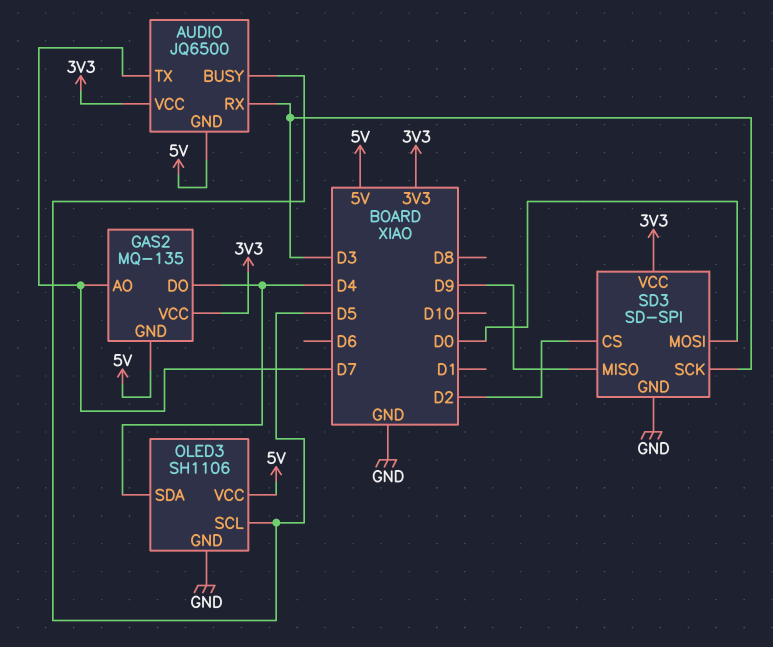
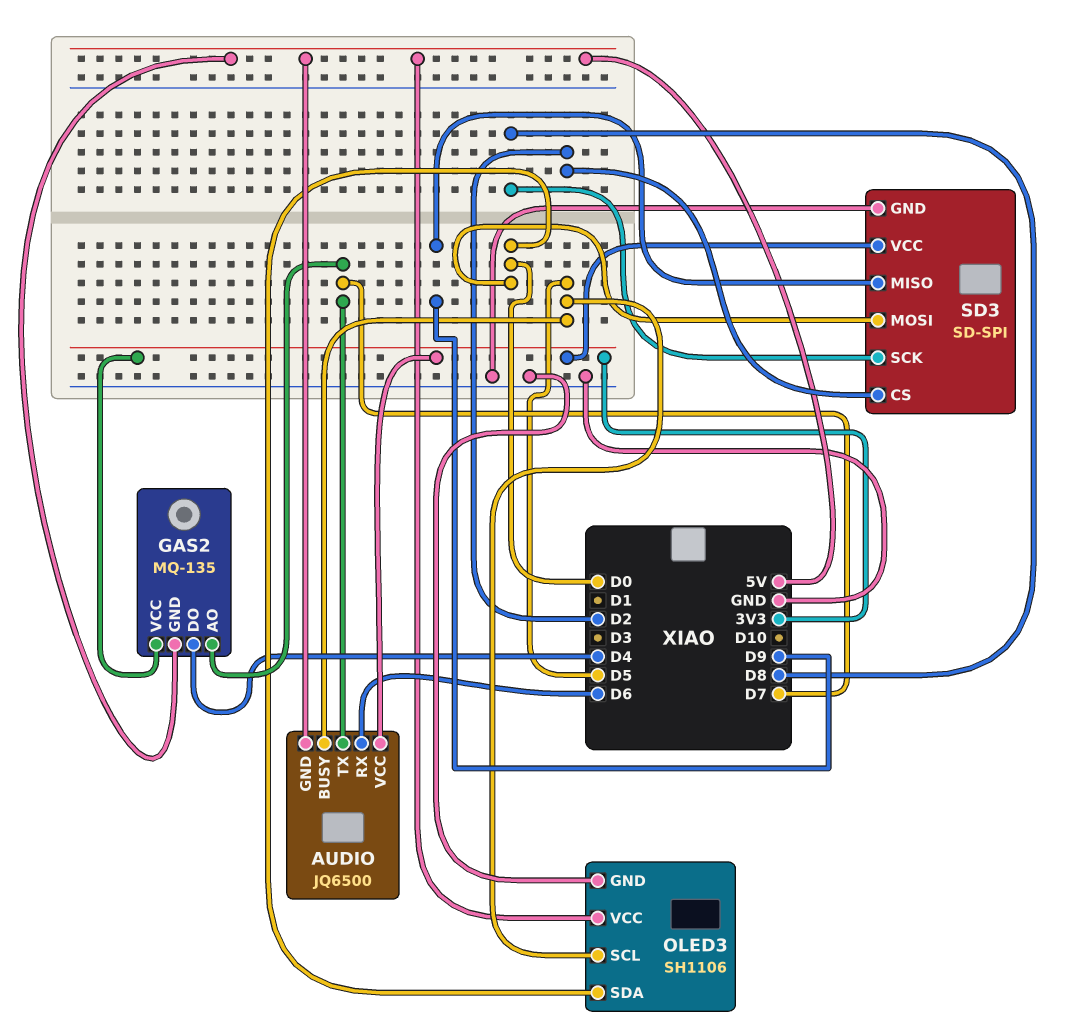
AUDIO pin RX: D3 -> D6
OLED3 pin SDA: D4 -> D0
SD3 pin SCK: D3 -> D8

